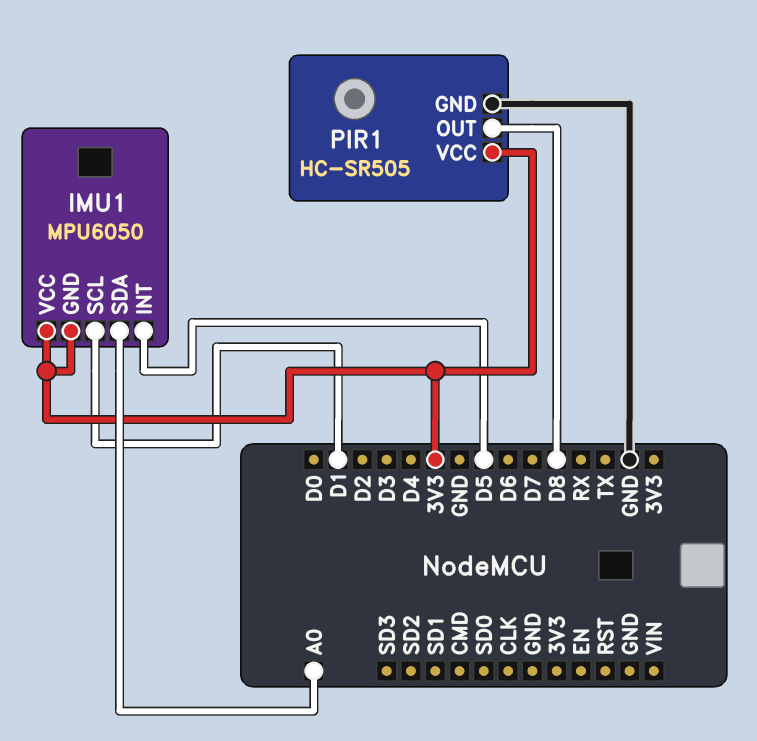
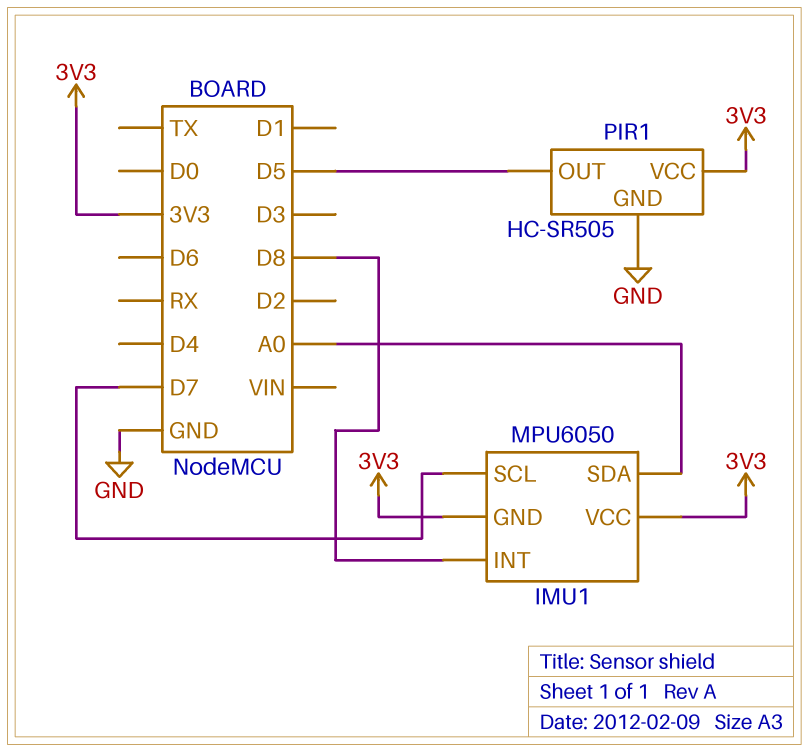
IMU1 pin INT: D5 -> D8
IMU1 pin SCL: D1 -> D7
PIR1 pin OUT: D8 -> D5

